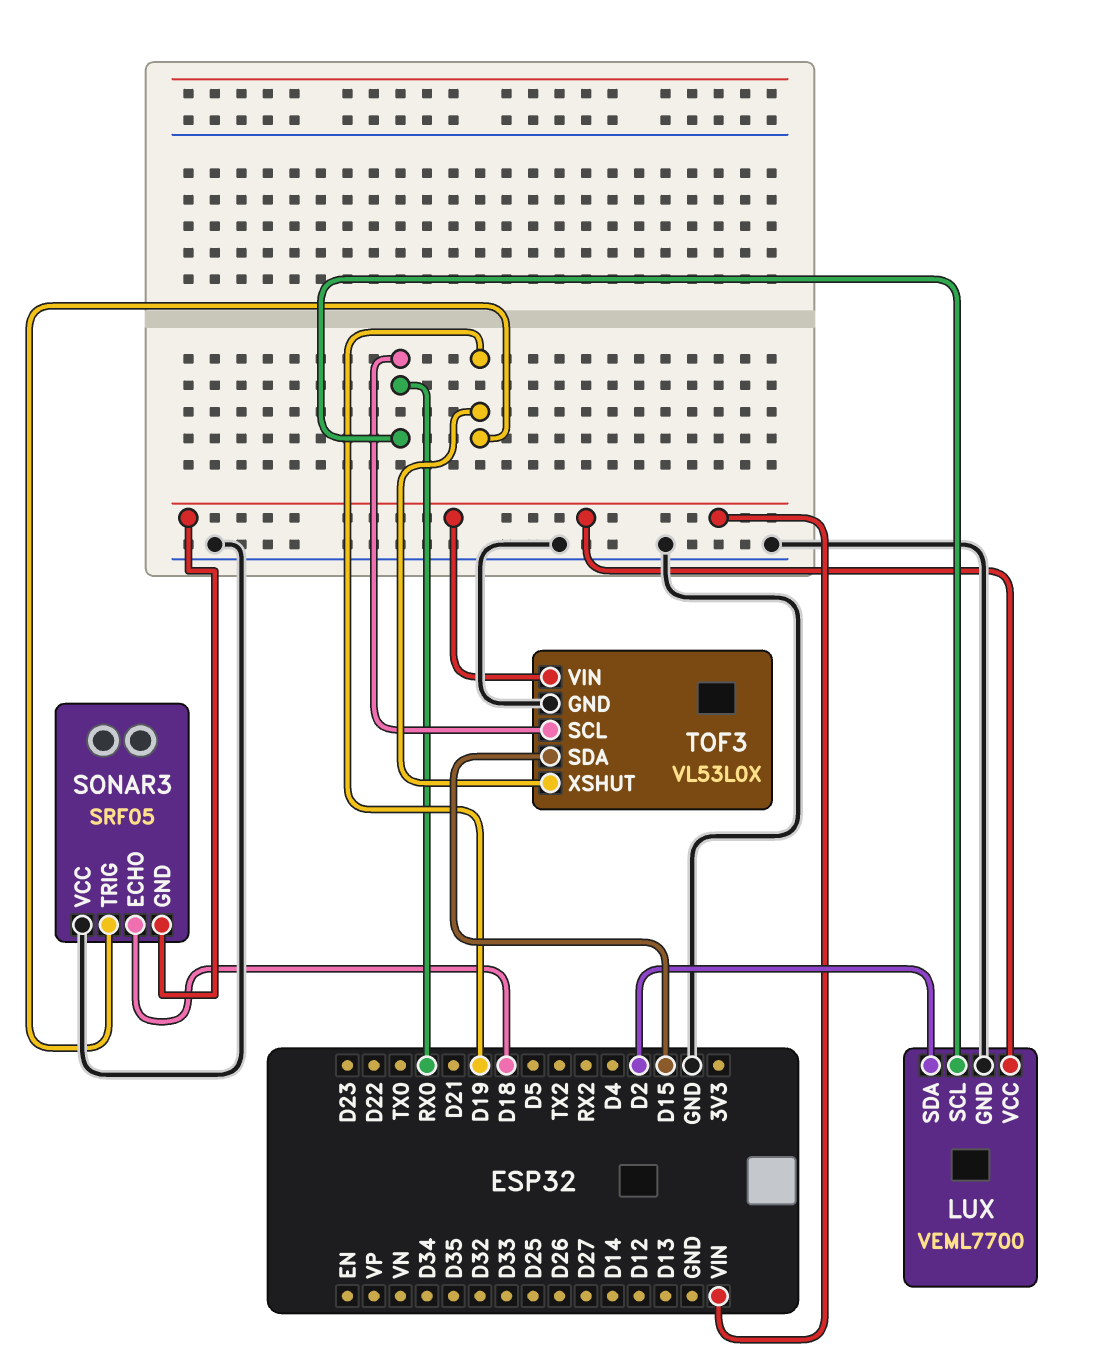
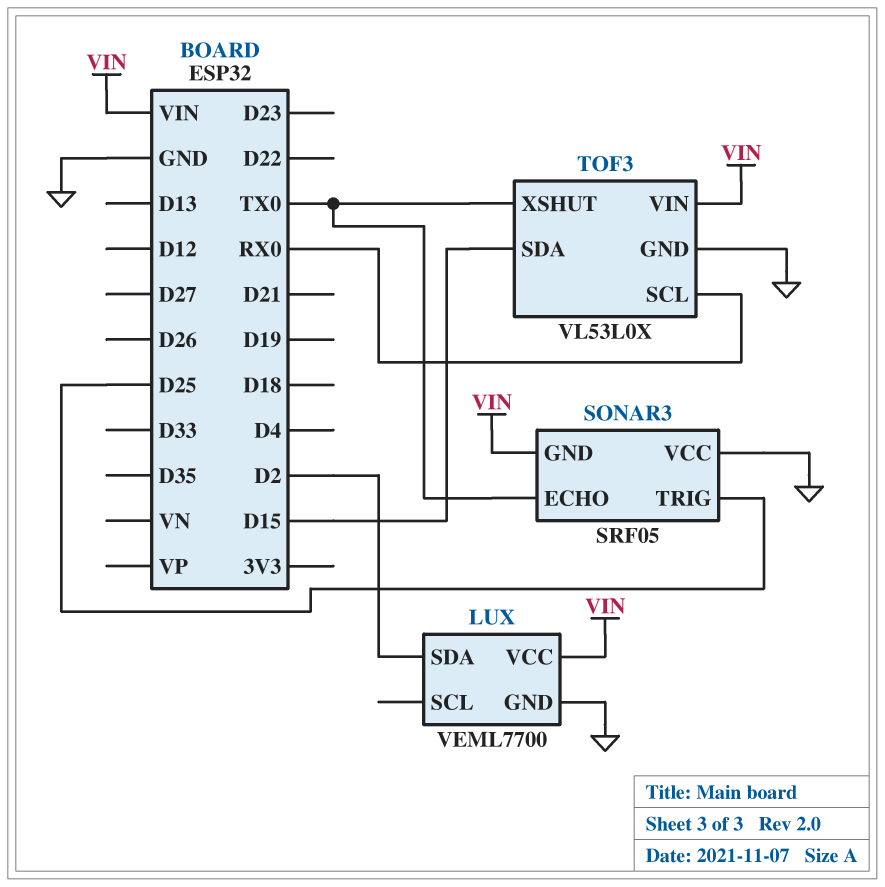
LUX pin SCL: RX0 -> none
SONAR3 pin ECHO: D18 -> TX0
SONAR3 pin TRIG: D19 -> D25
TOF3 pin XSHUT: D19 -> TX0

